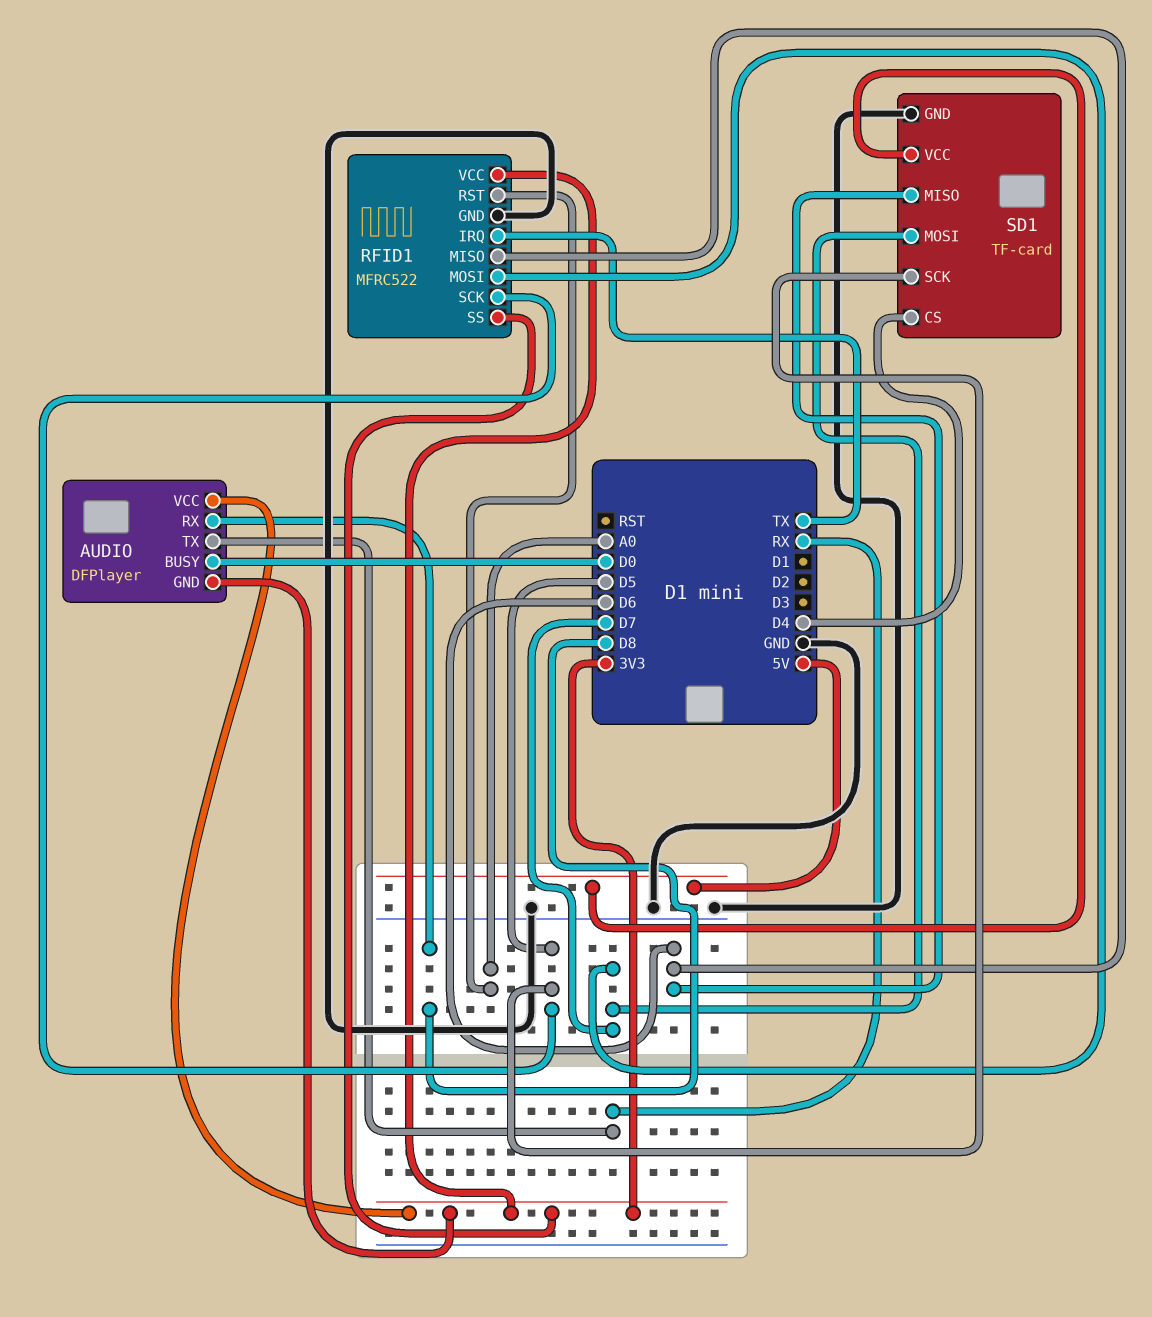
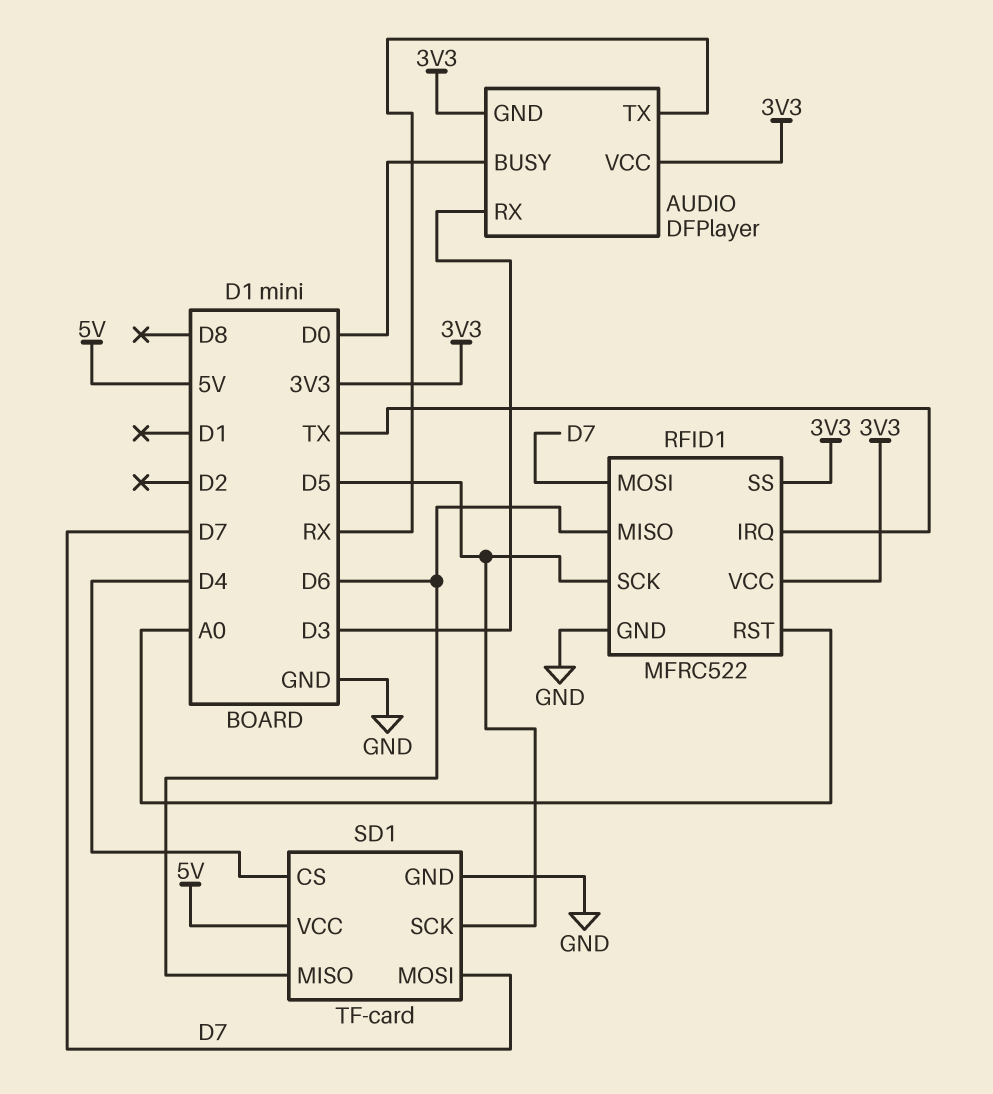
AUDIO pin RX: D8 -> D3

